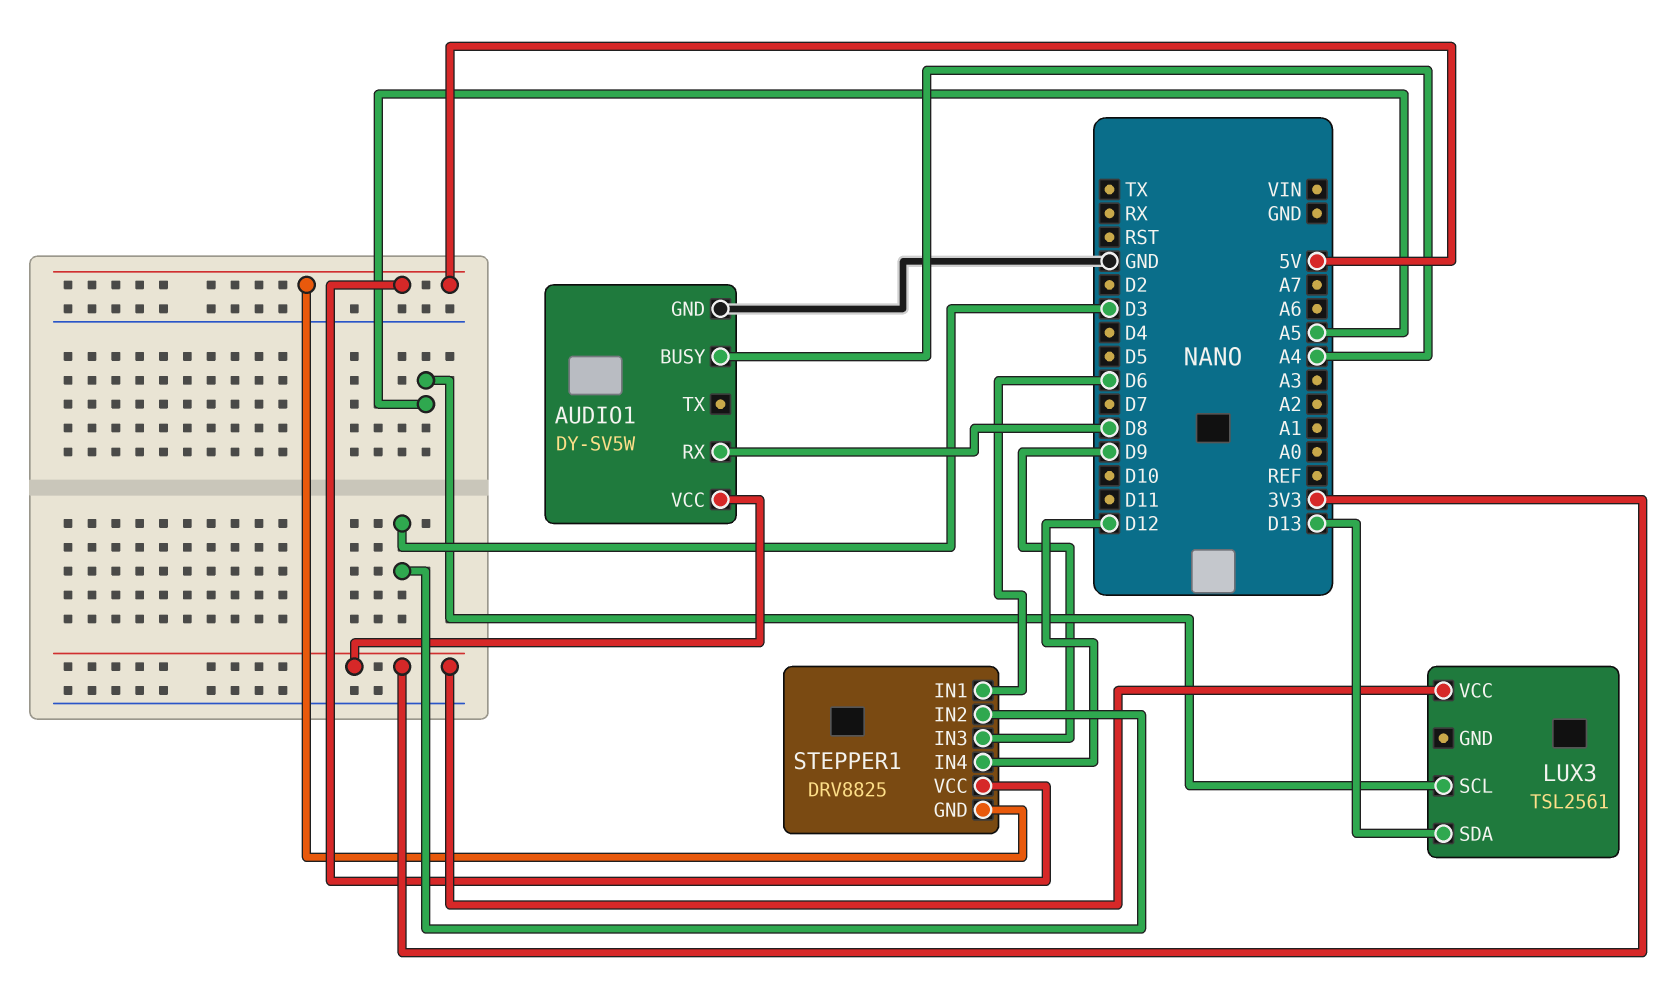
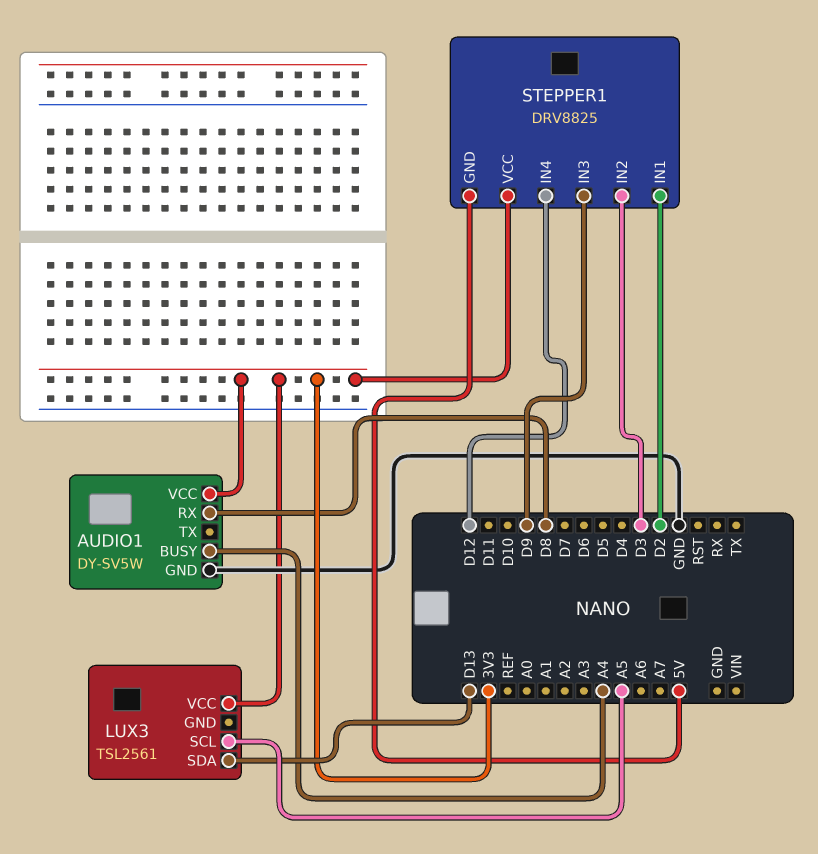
STEPPER1 pin IN1: D6 -> D2
STEPPER1 pin VCC: 5V -> 3V3

